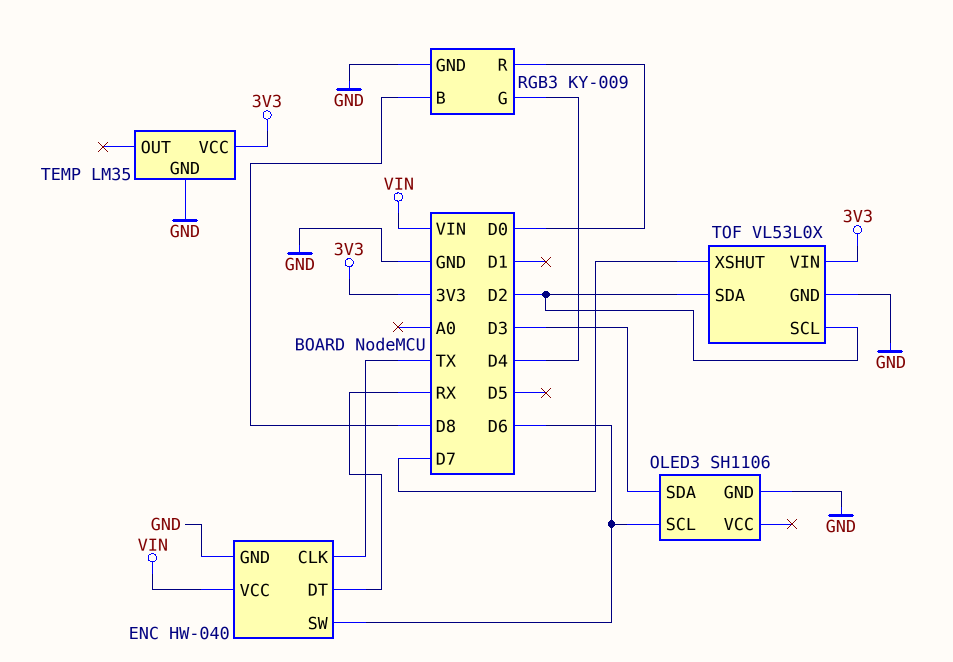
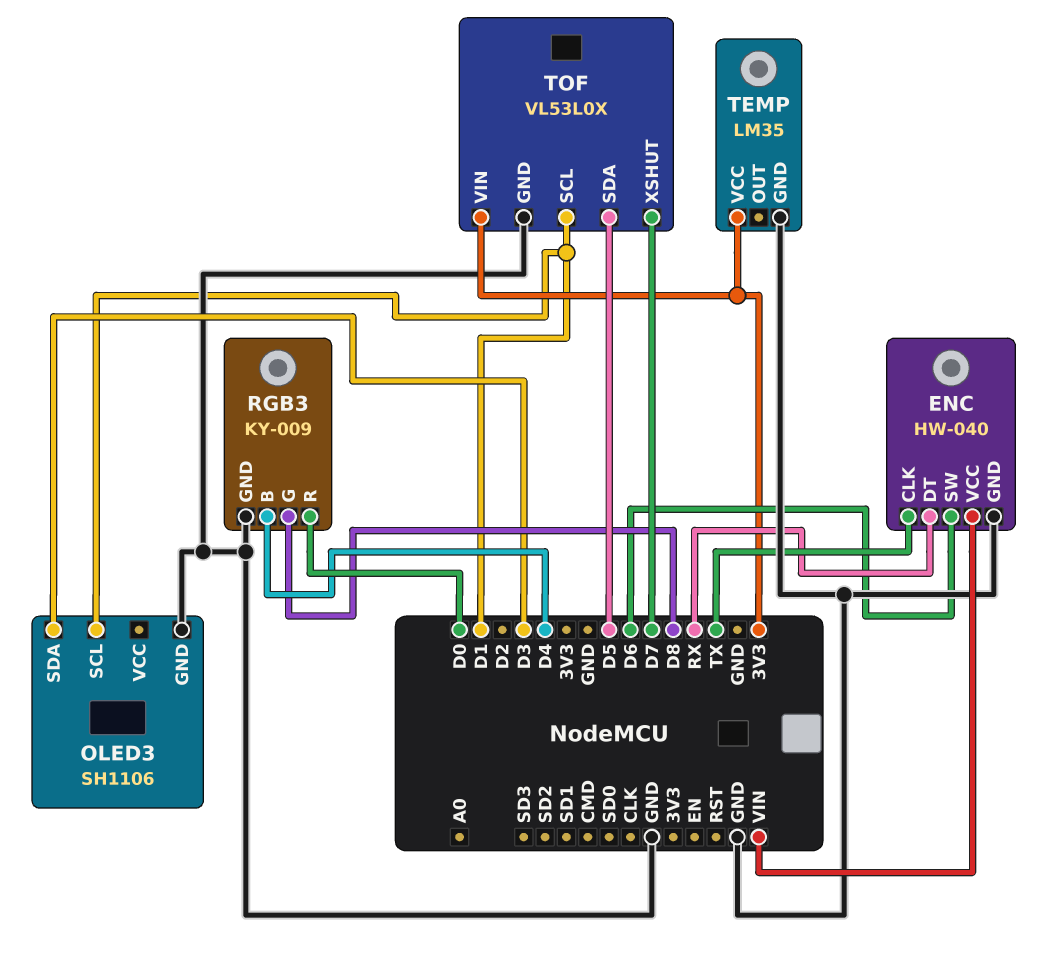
OLED3 pin SCL: D6 -> D1
RGB3 pin B: D8 -> D4
RGB3 pin G: D4 -> D8
TOF pin SCL: D2 -> D1
TOF pin SDA: D2 -> D5

